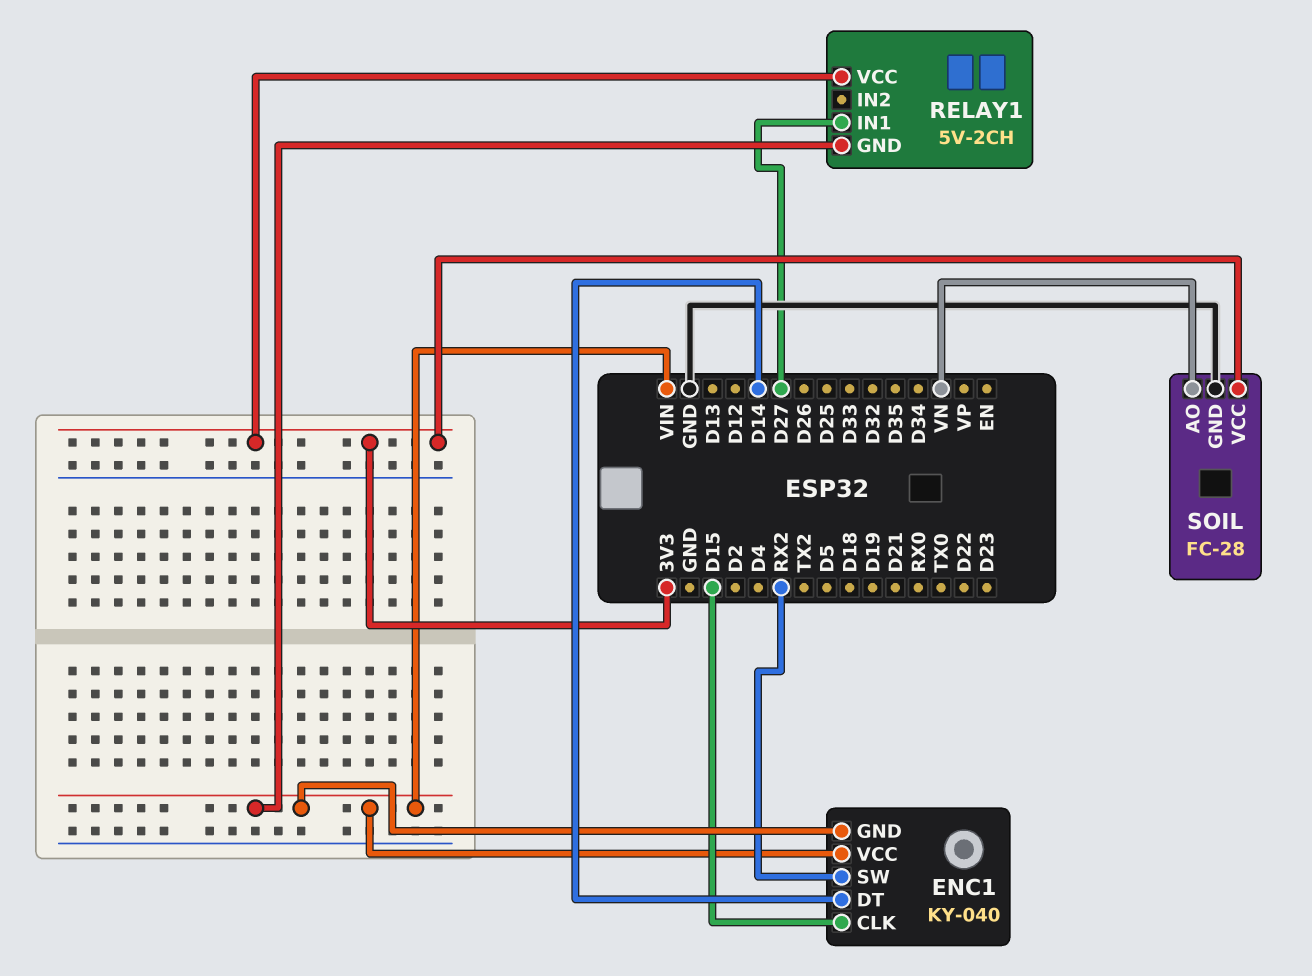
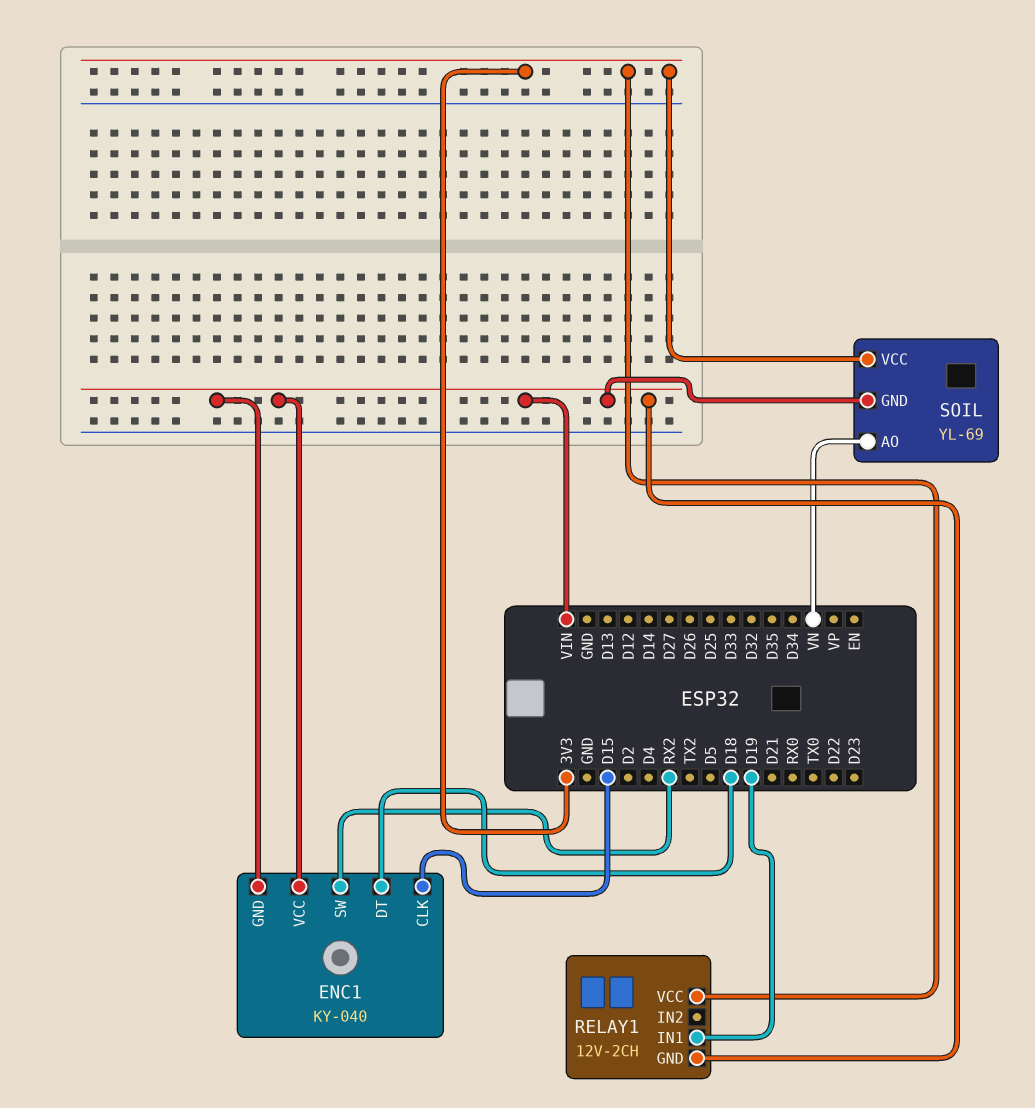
ENC1 pin DT: D14 -> D18
RELAY1: 5V-2CH -> 12V-2CH
RELAY1 pin IN1: D27 -> D19
SOIL: FC-28 -> YL-69
SOIL pin GND: GND -> VIN

